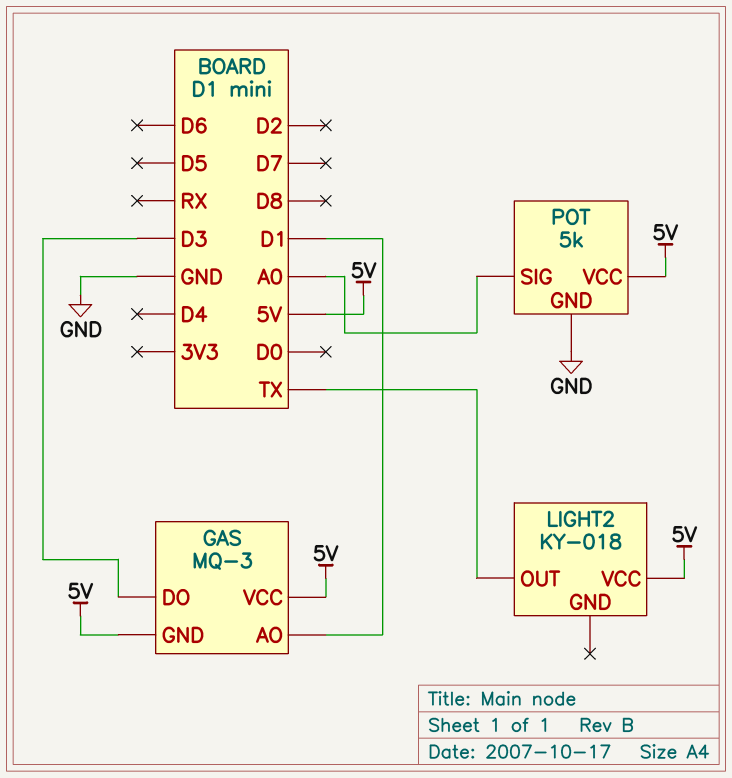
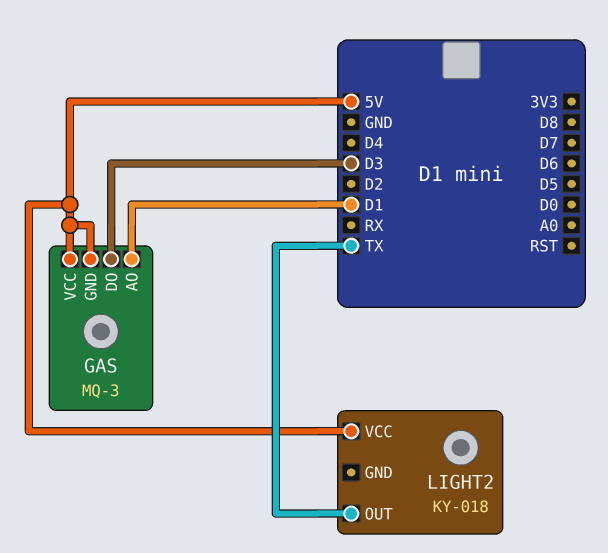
POT: 5k -> none
POT pin GND: GND -> none
POT pin SIG: A0 -> none
POT pin VCC: 5V -> none

